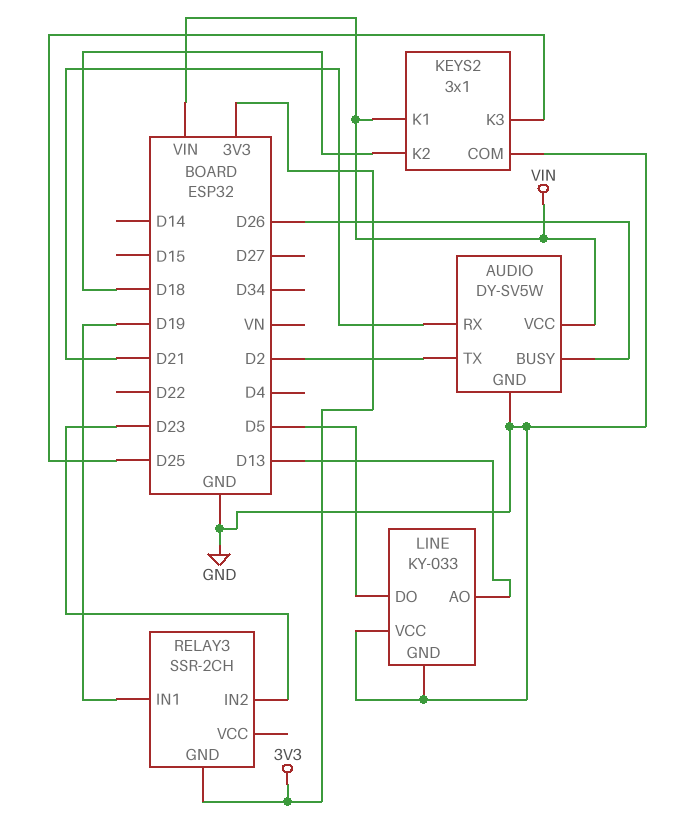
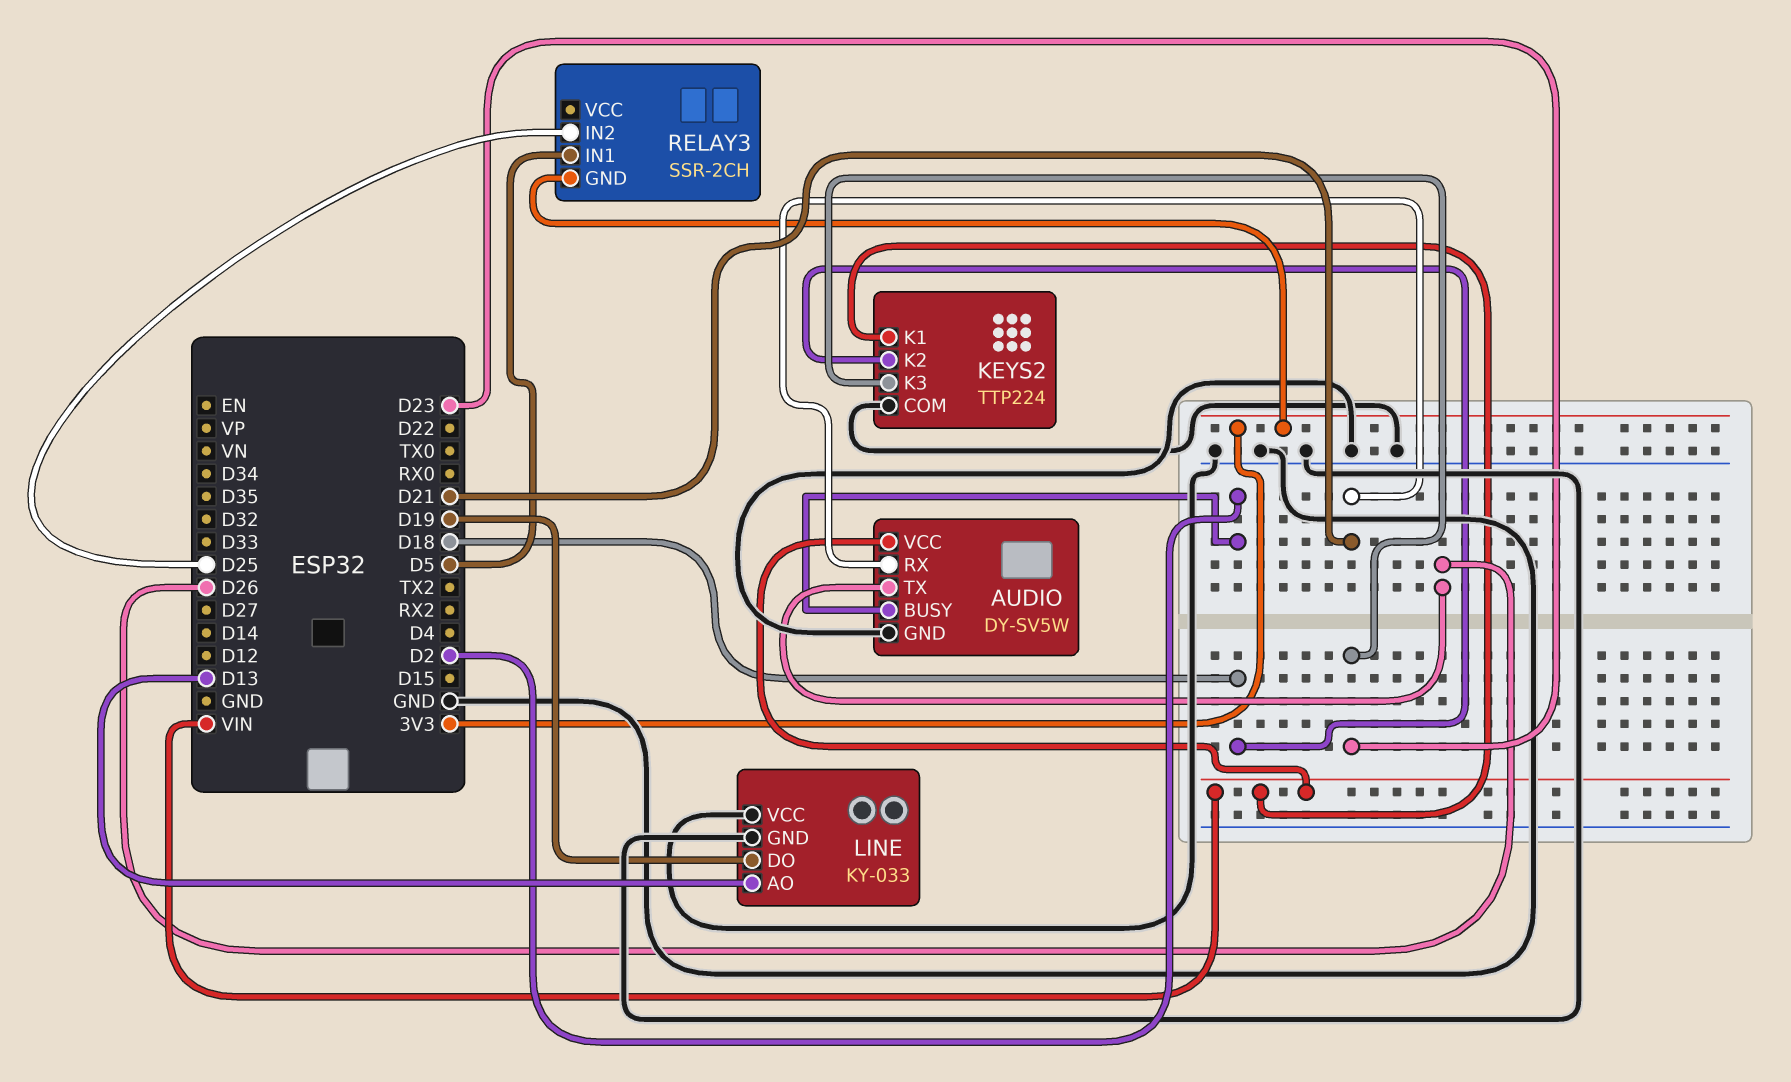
AUDIO pin BUSY: D26 -> D2
AUDIO pin TX: D2 -> D26
KEYS2: 3x1 -> TTP224
KEYS2 pin K3: D25 -> D23
LINE pin DO: D5 -> D19
RELAY3 pin IN1: D19 -> D5
RELAY3 pin IN2: D23 -> D25

